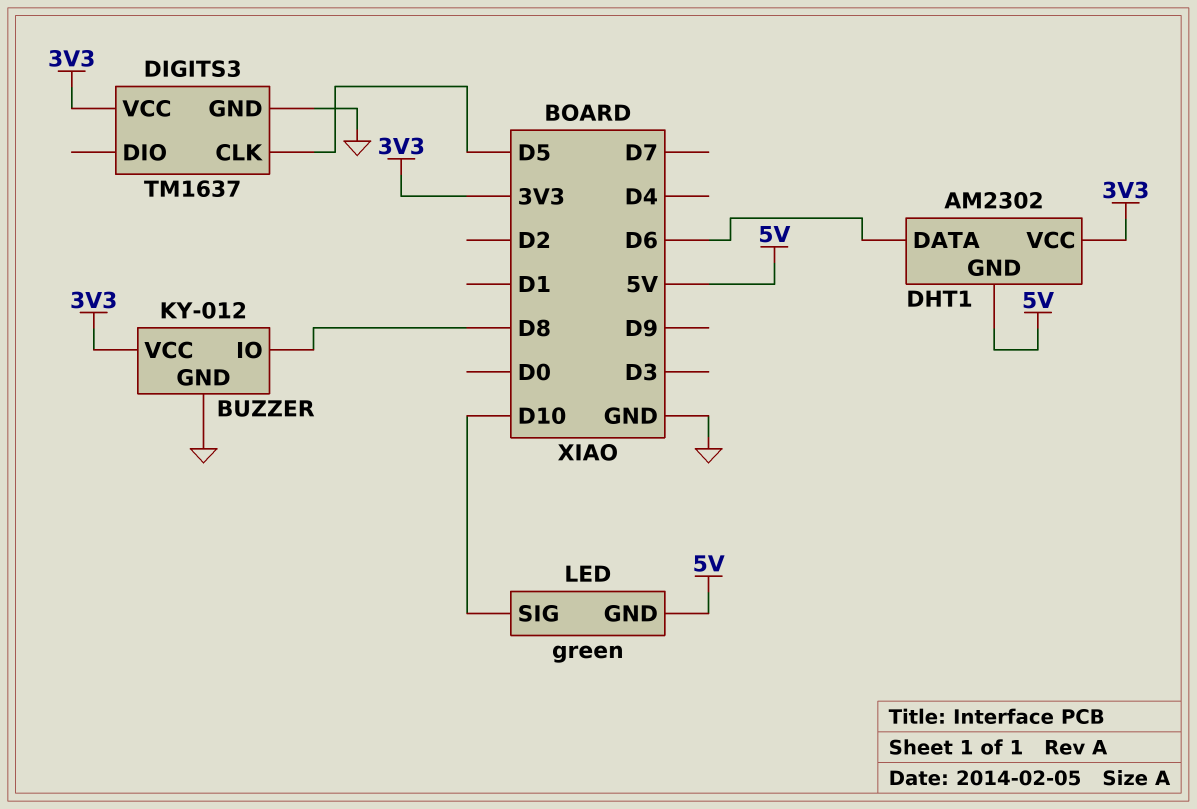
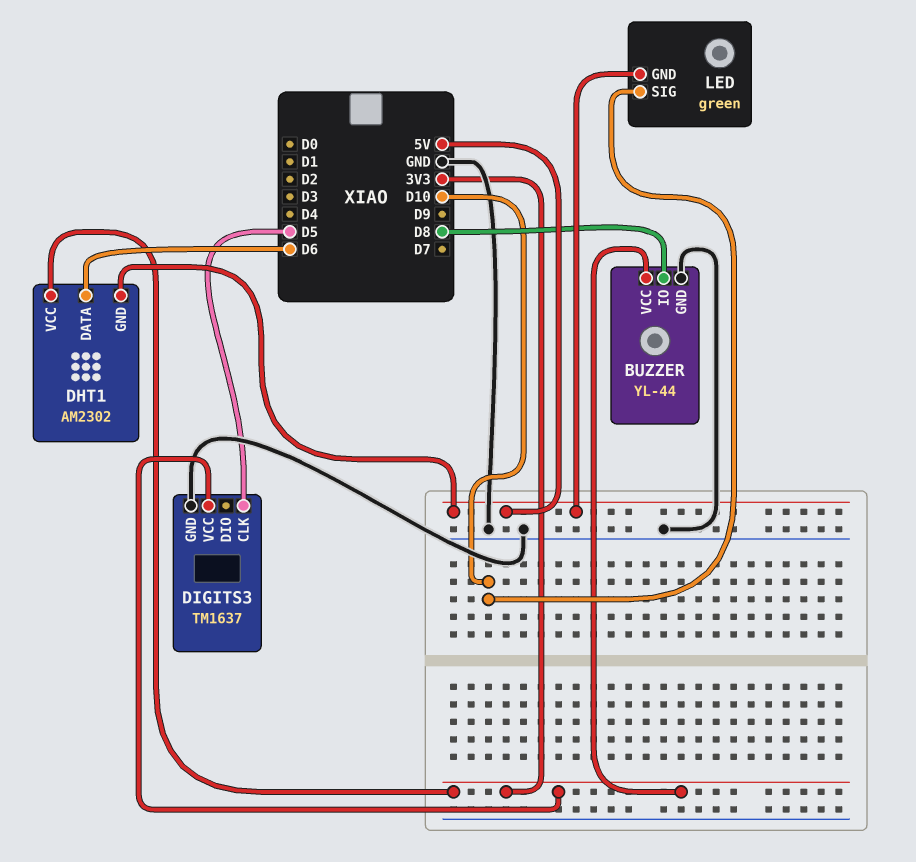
BUZZER: KY-012 -> YL-44

